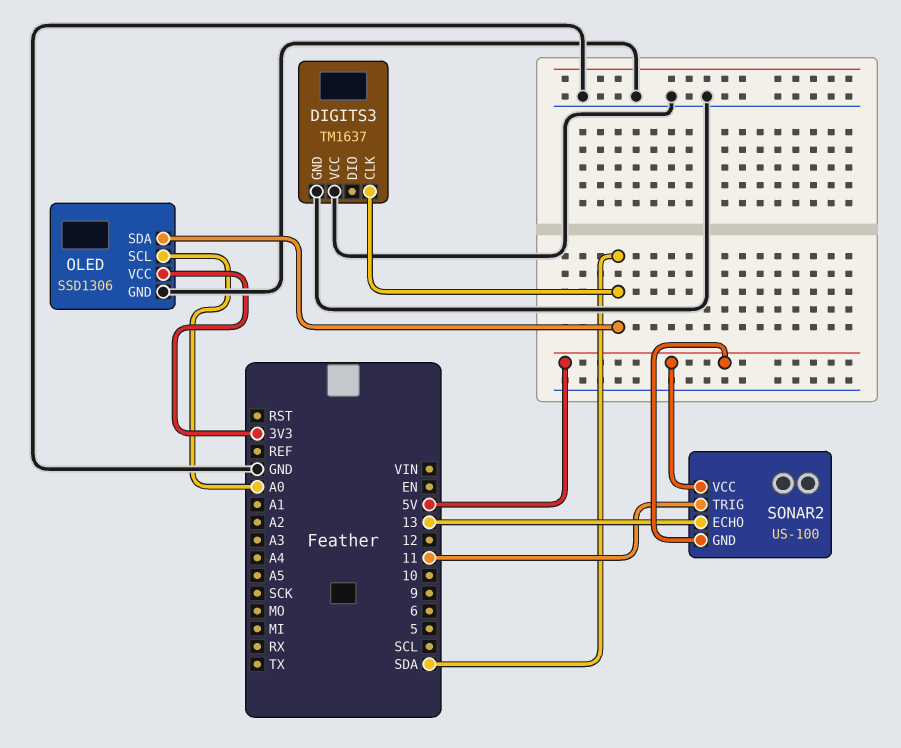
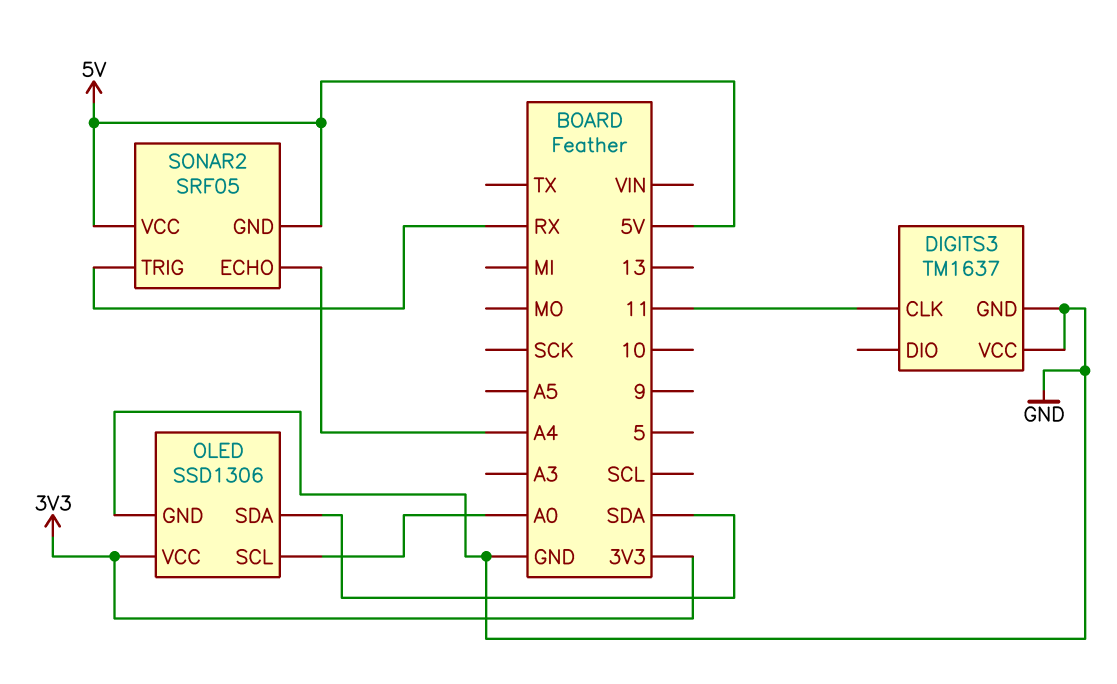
DIGITS3 pin CLK: SDA -> 11
SONAR2: US-100 -> SRF05
SONAR2 pin ECHO: 13 -> A4
SONAR2 pin TRIG: 11 -> RX

